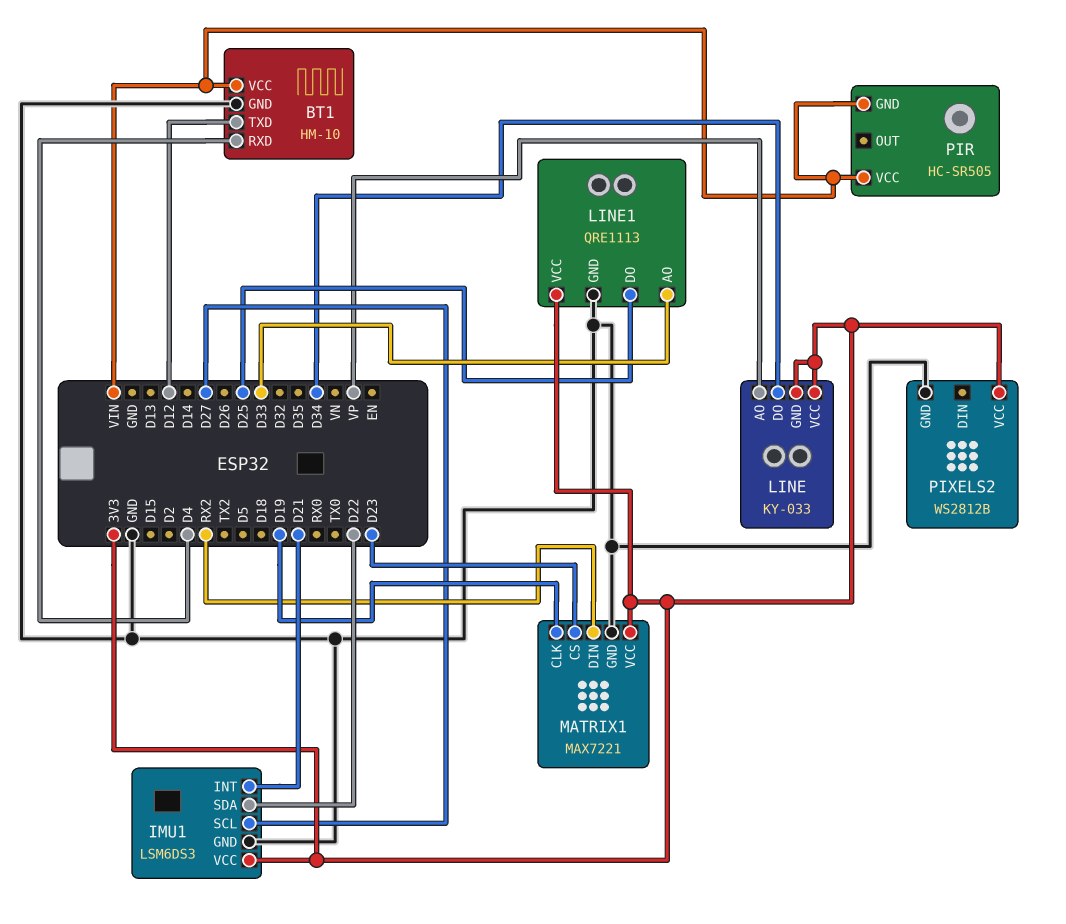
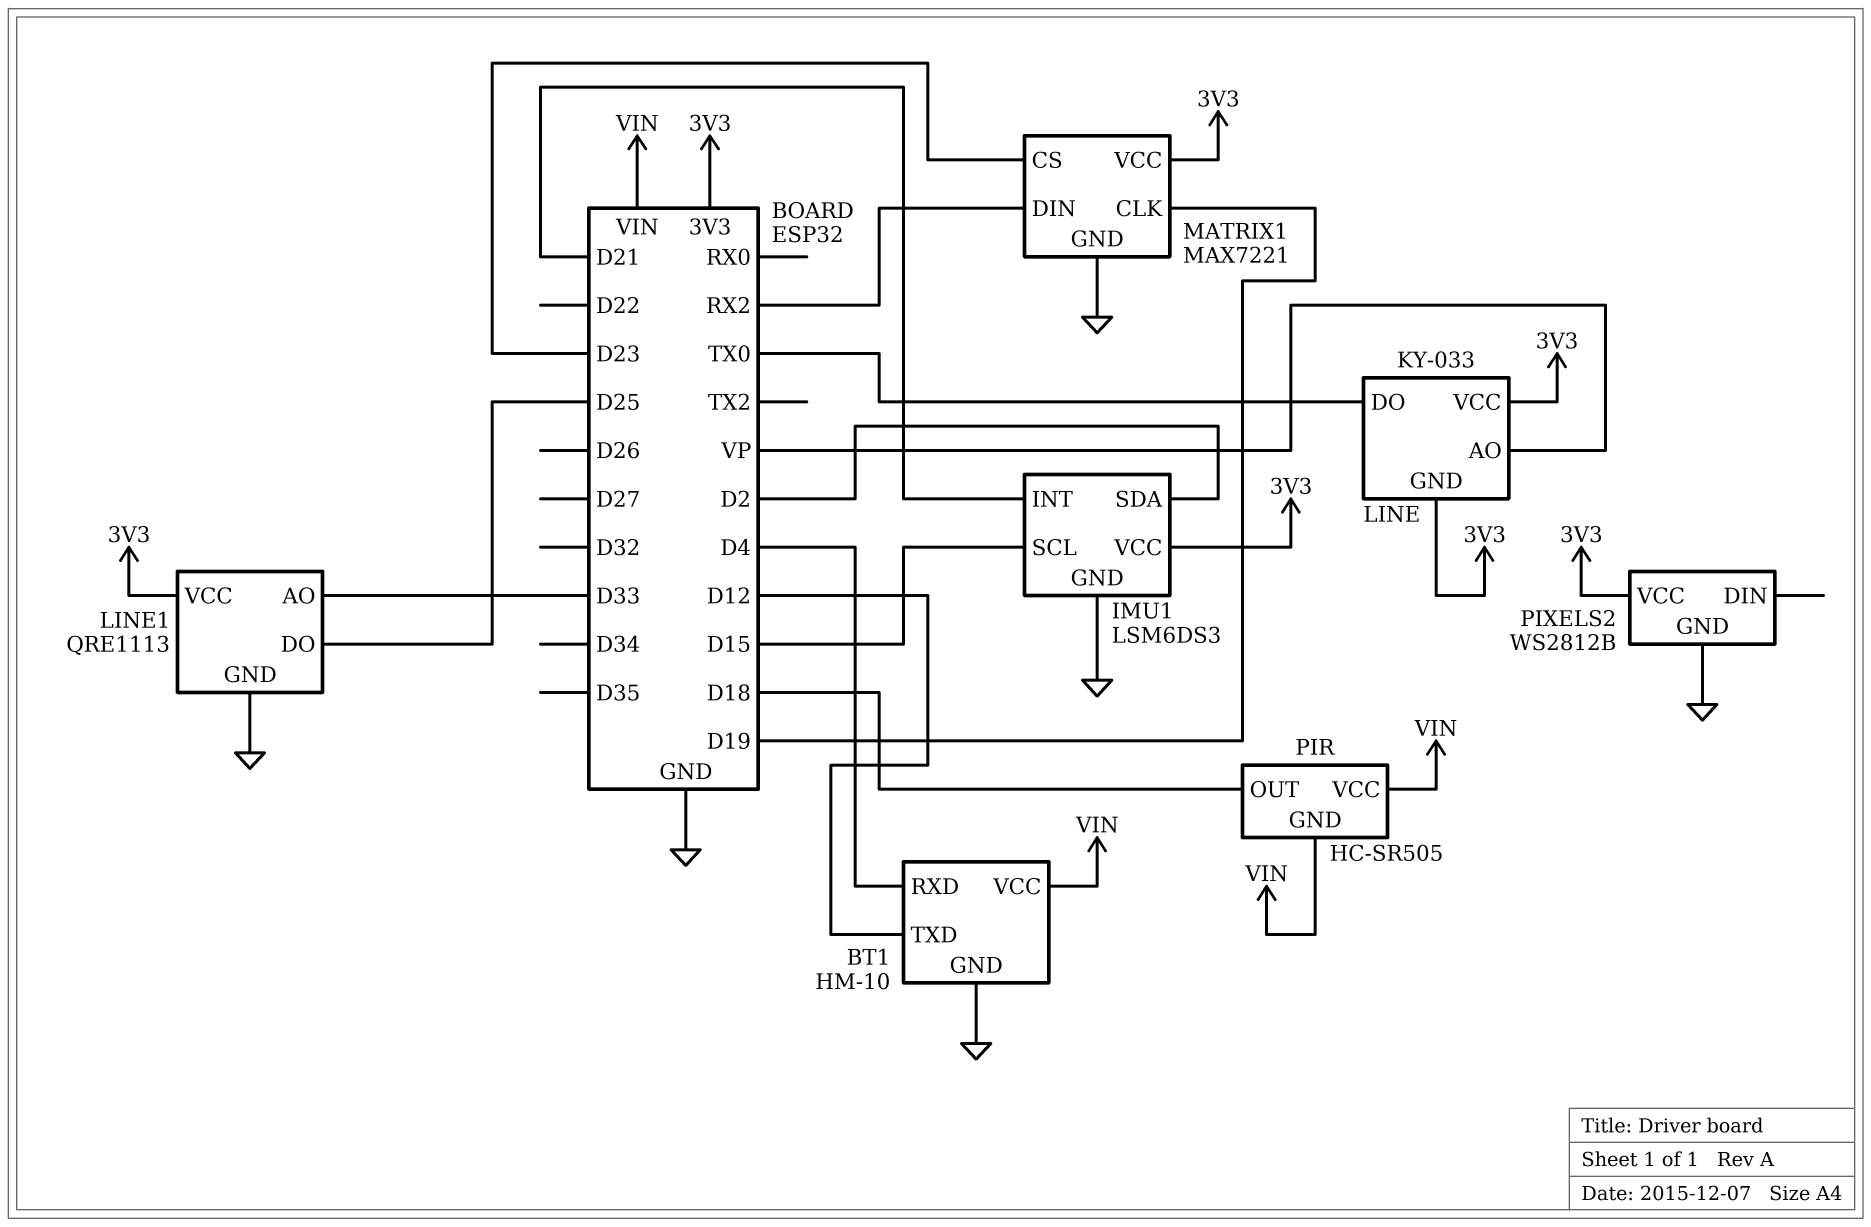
IMU1 pin SCL: D27 -> D15
IMU1 pin SDA: D22 -> D2
LINE pin DO: D34 -> TX0
PIR pin OUT: none -> D18

